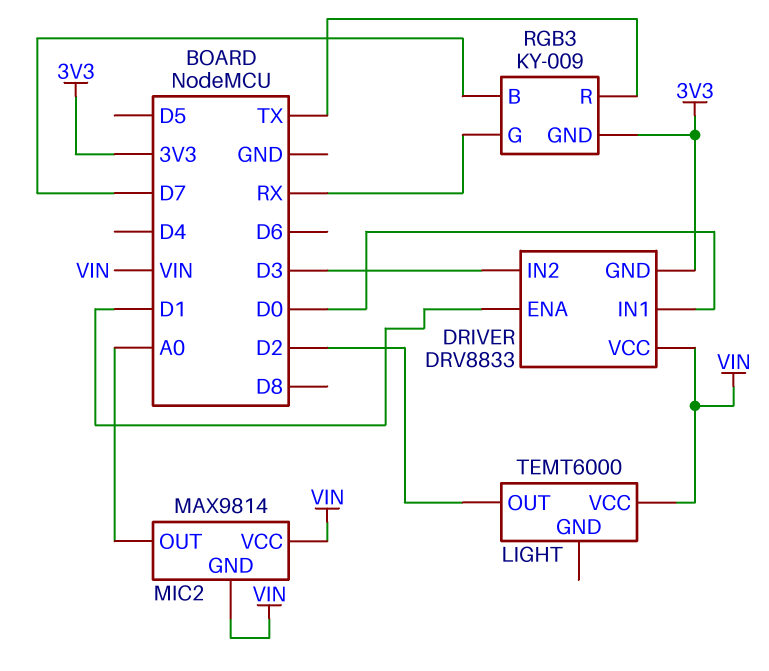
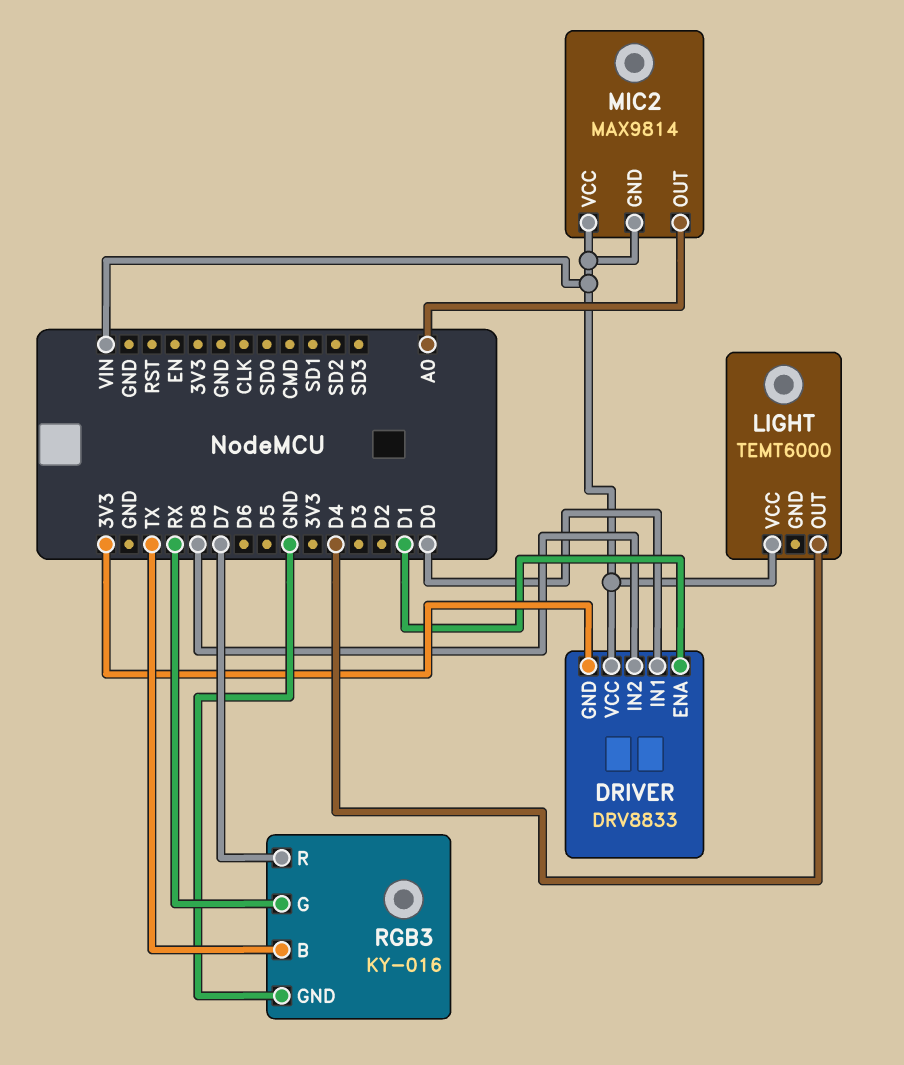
DRIVER pin IN2: D3 -> D8
LIGHT pin OUT: D2 -> D4
RGB3: KY-009 -> KY-016
RGB3 pin B: D7 -> TX
RGB3 pin GND: 3V3 -> GND
RGB3 pin R: TX -> D7

